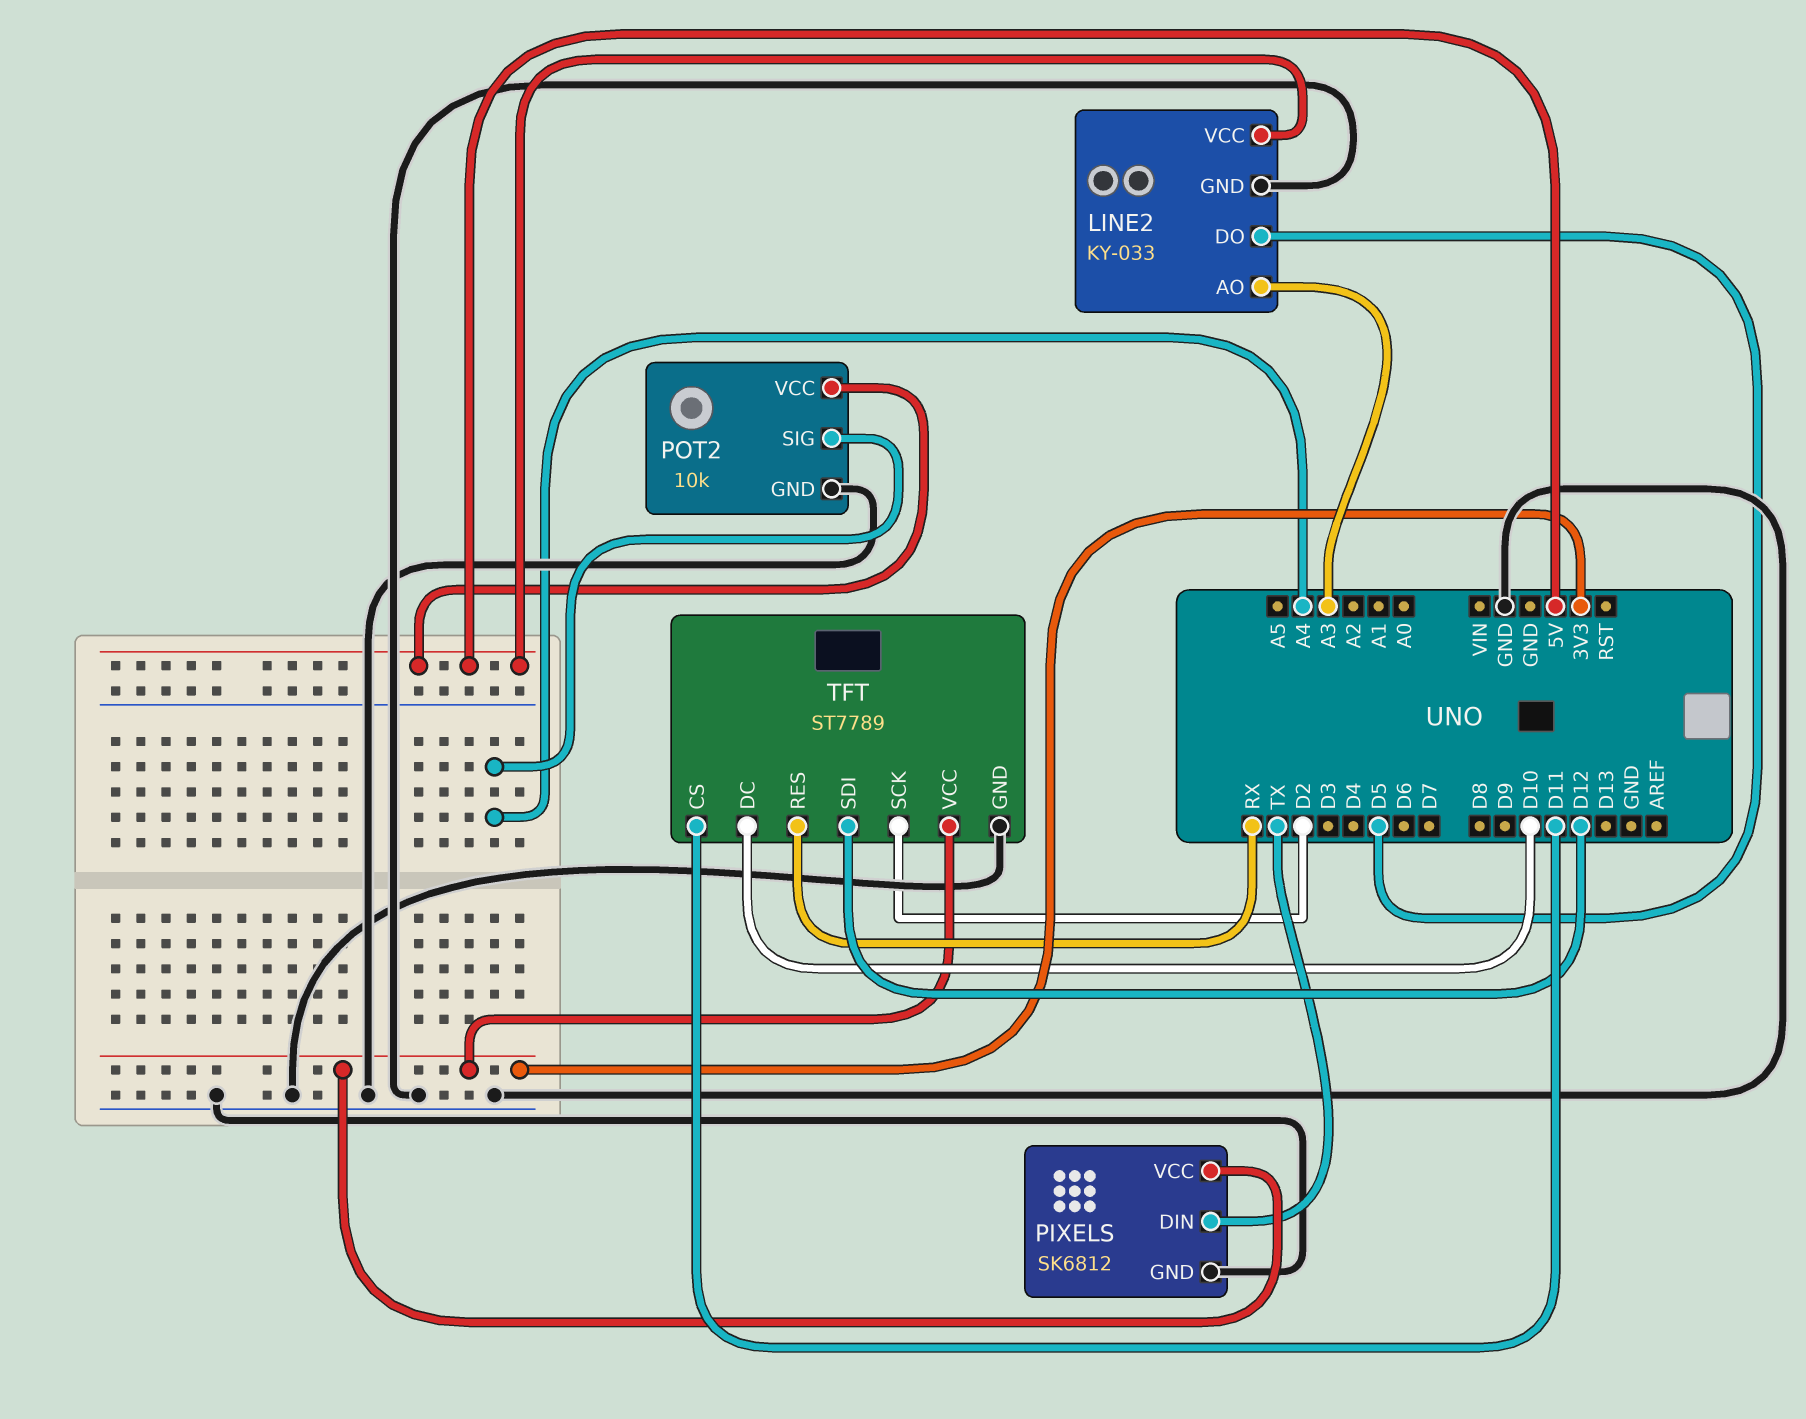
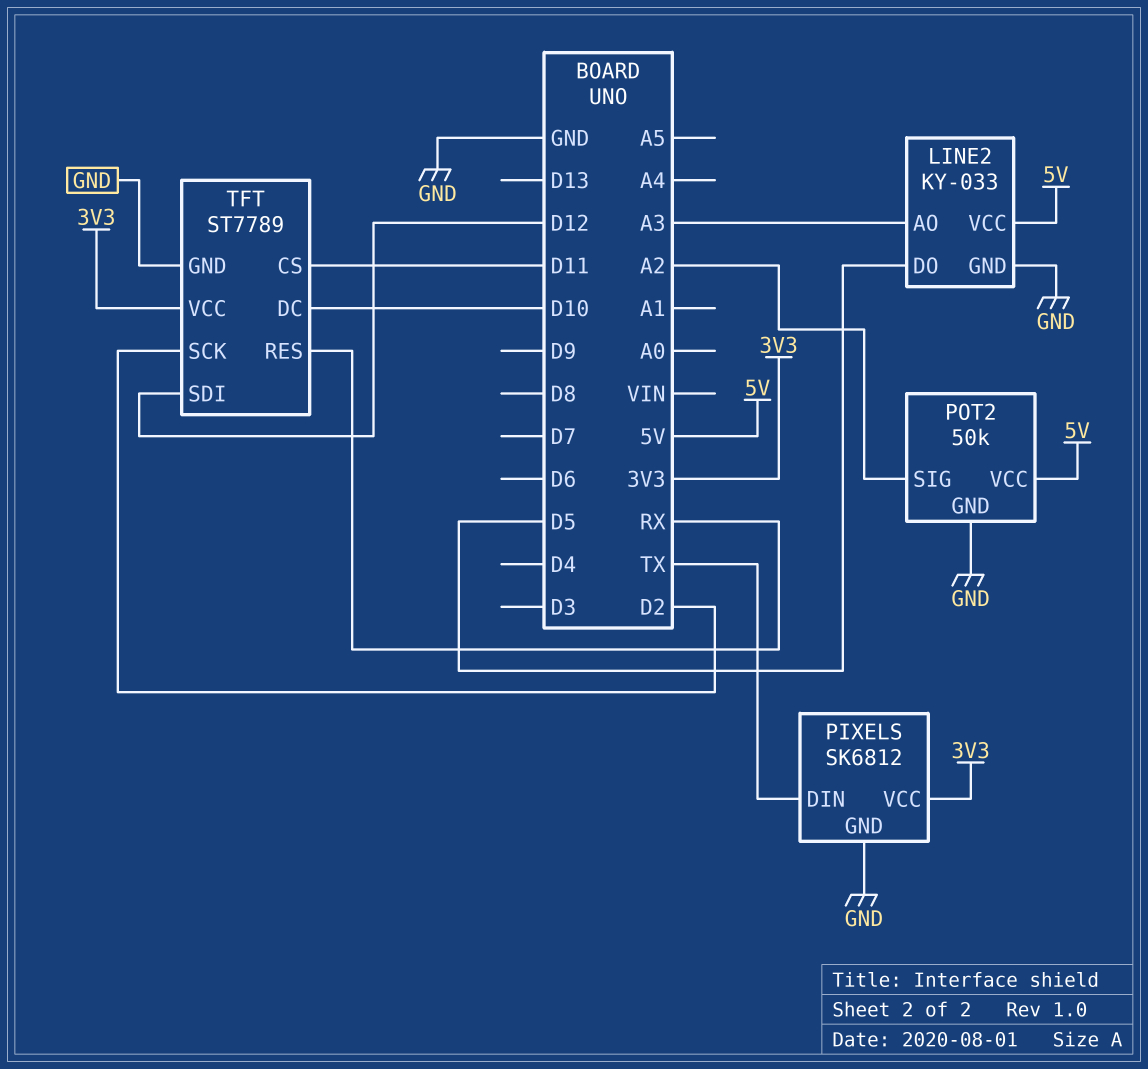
POT2: 10k -> 50k
POT2 pin SIG: A4 -> A2

